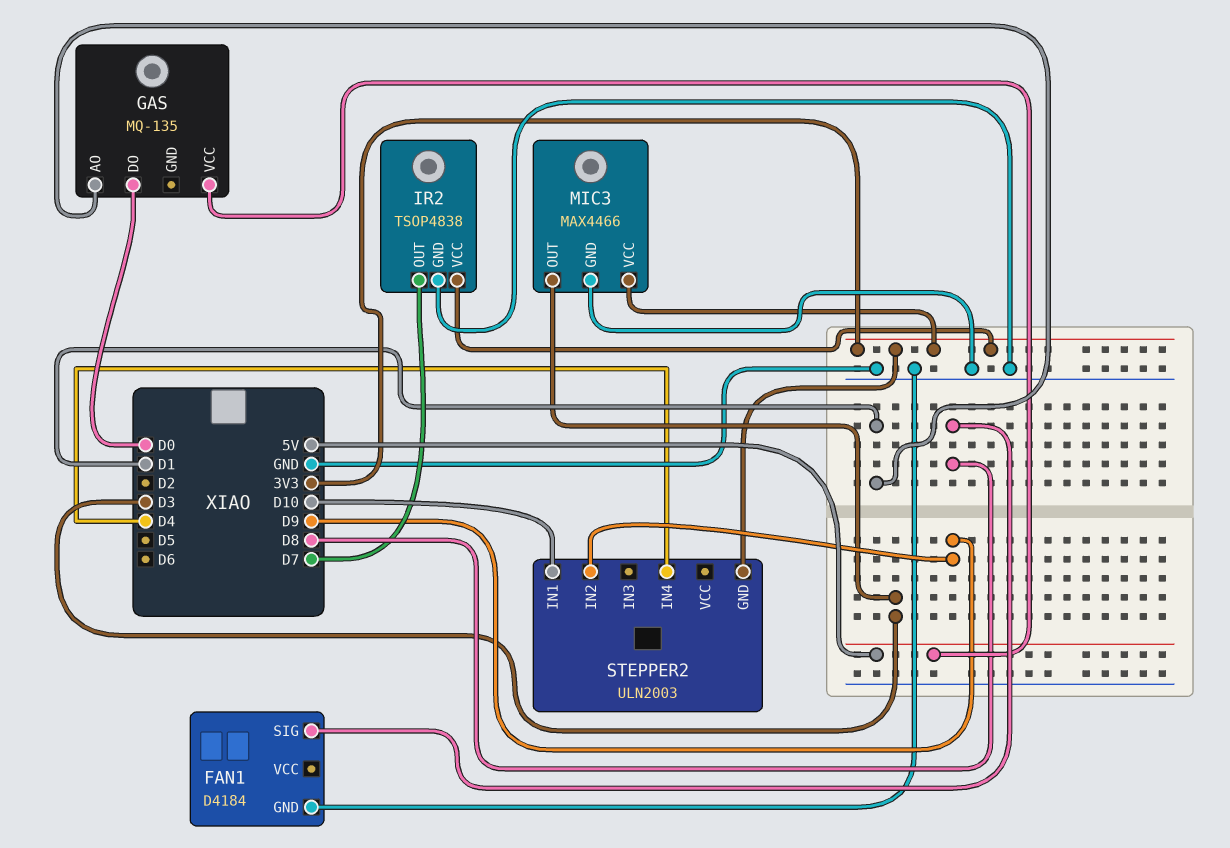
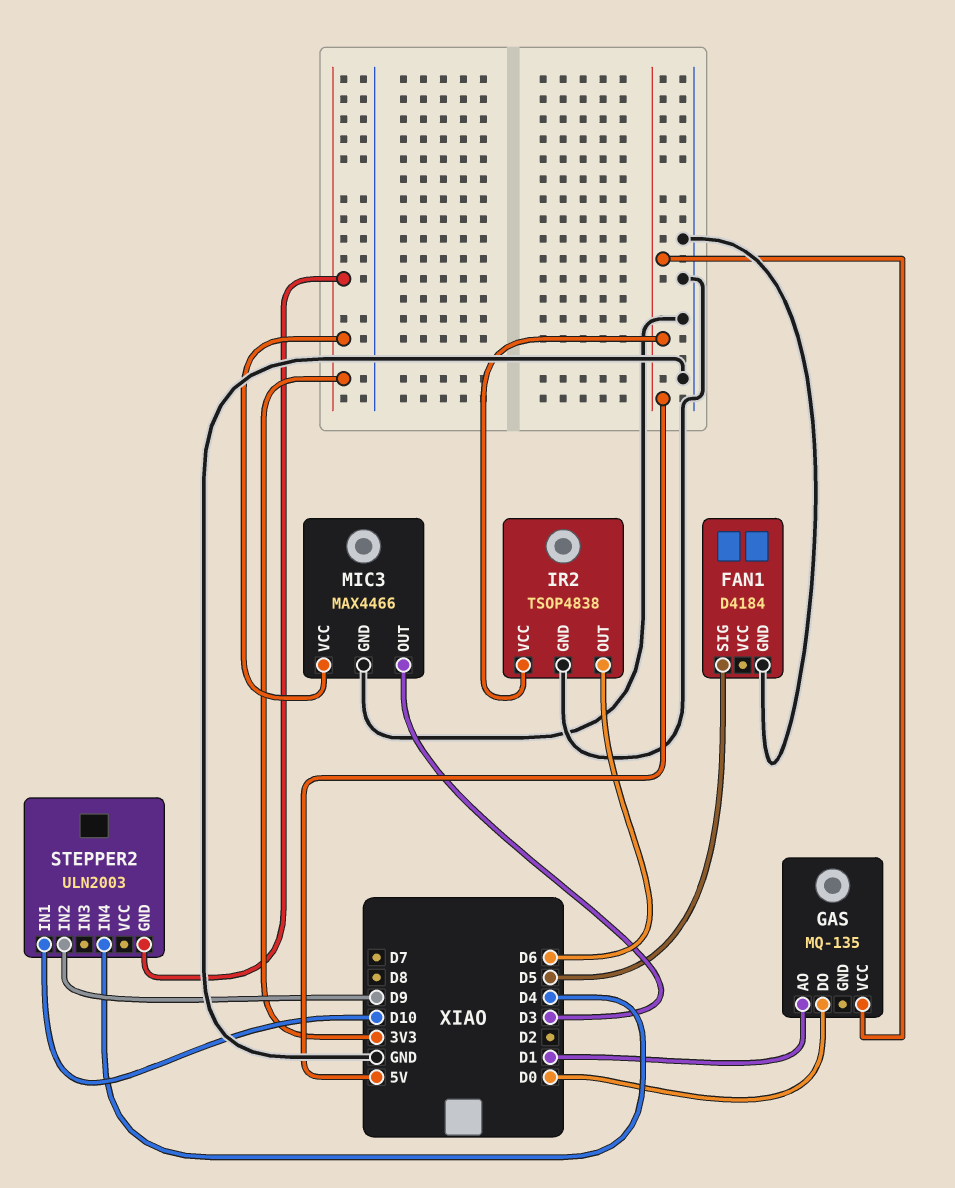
FAN1 pin SIG: D8 -> D5
IR2 pin OUT: D7 -> D6
IR2 pin VCC: 3V3 -> 5V

